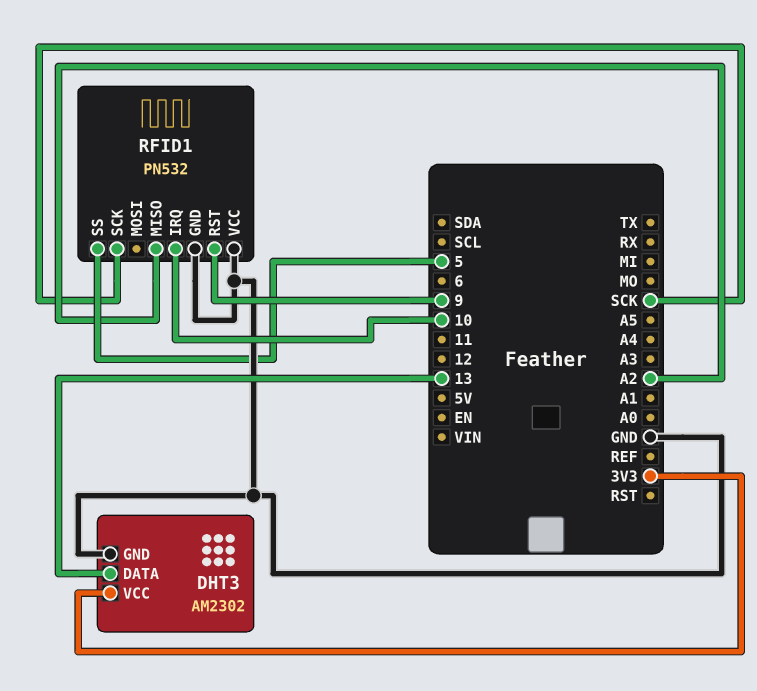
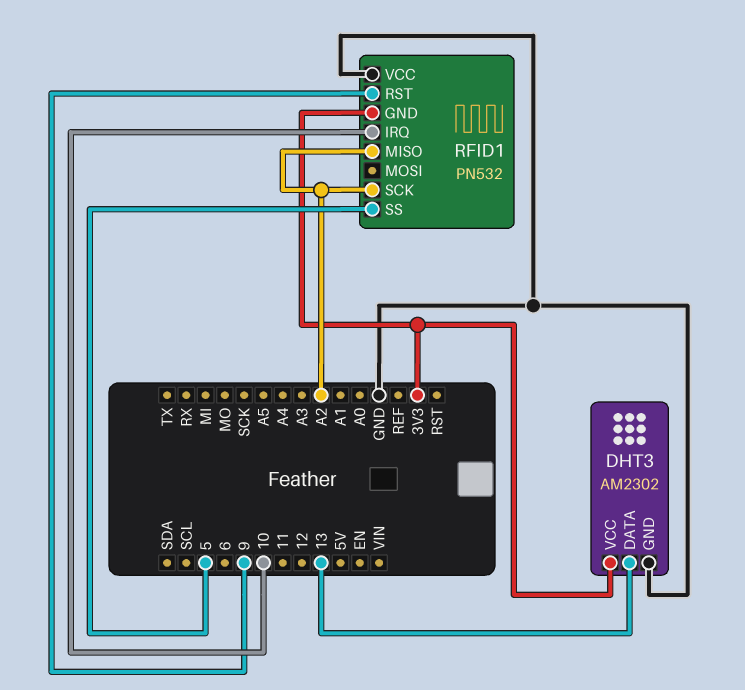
RFID1 pin GND: GND -> 3V3
RFID1 pin SCK: SCK -> A2

